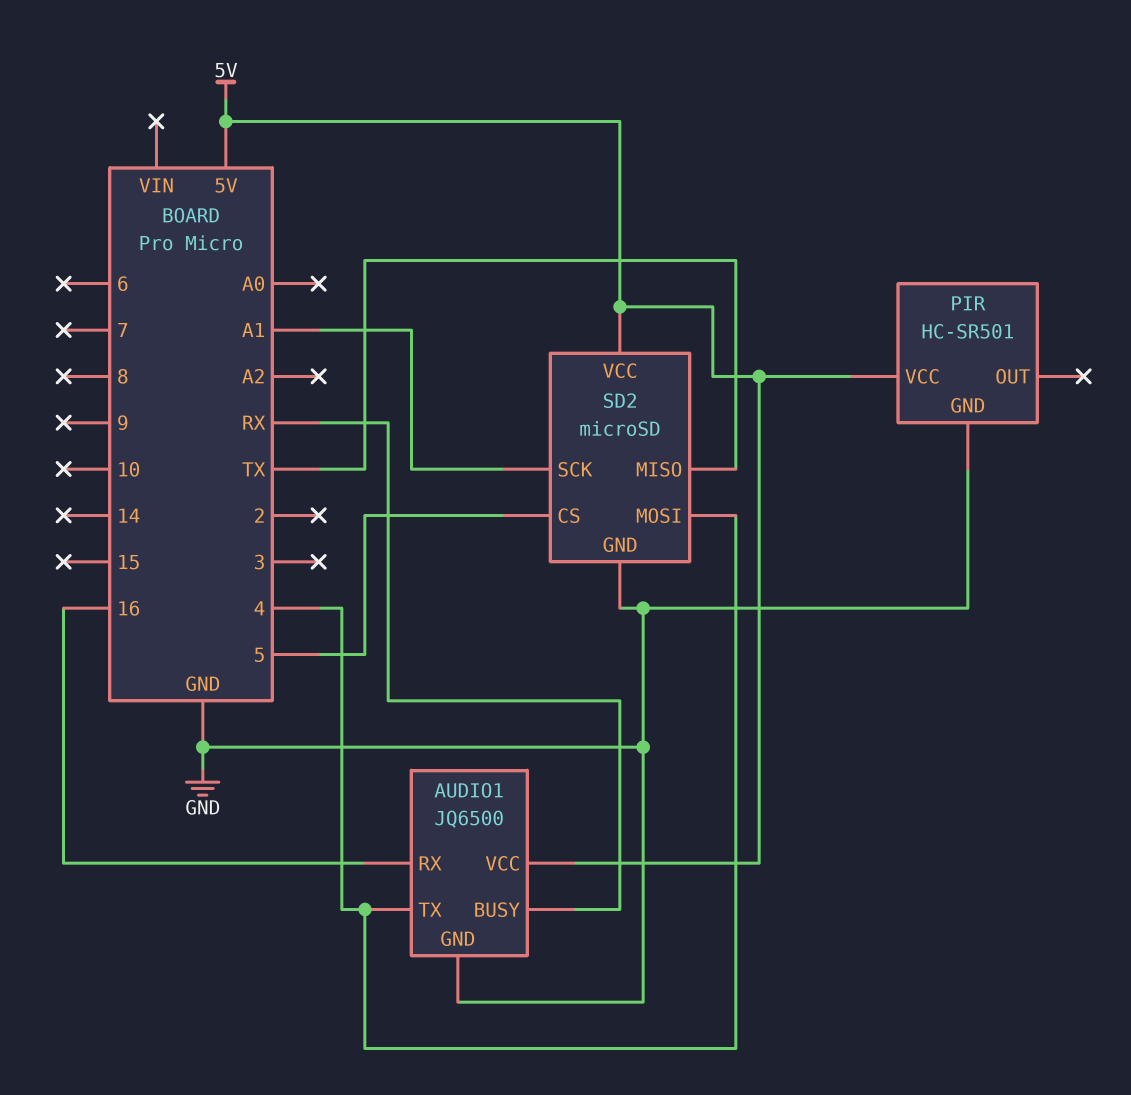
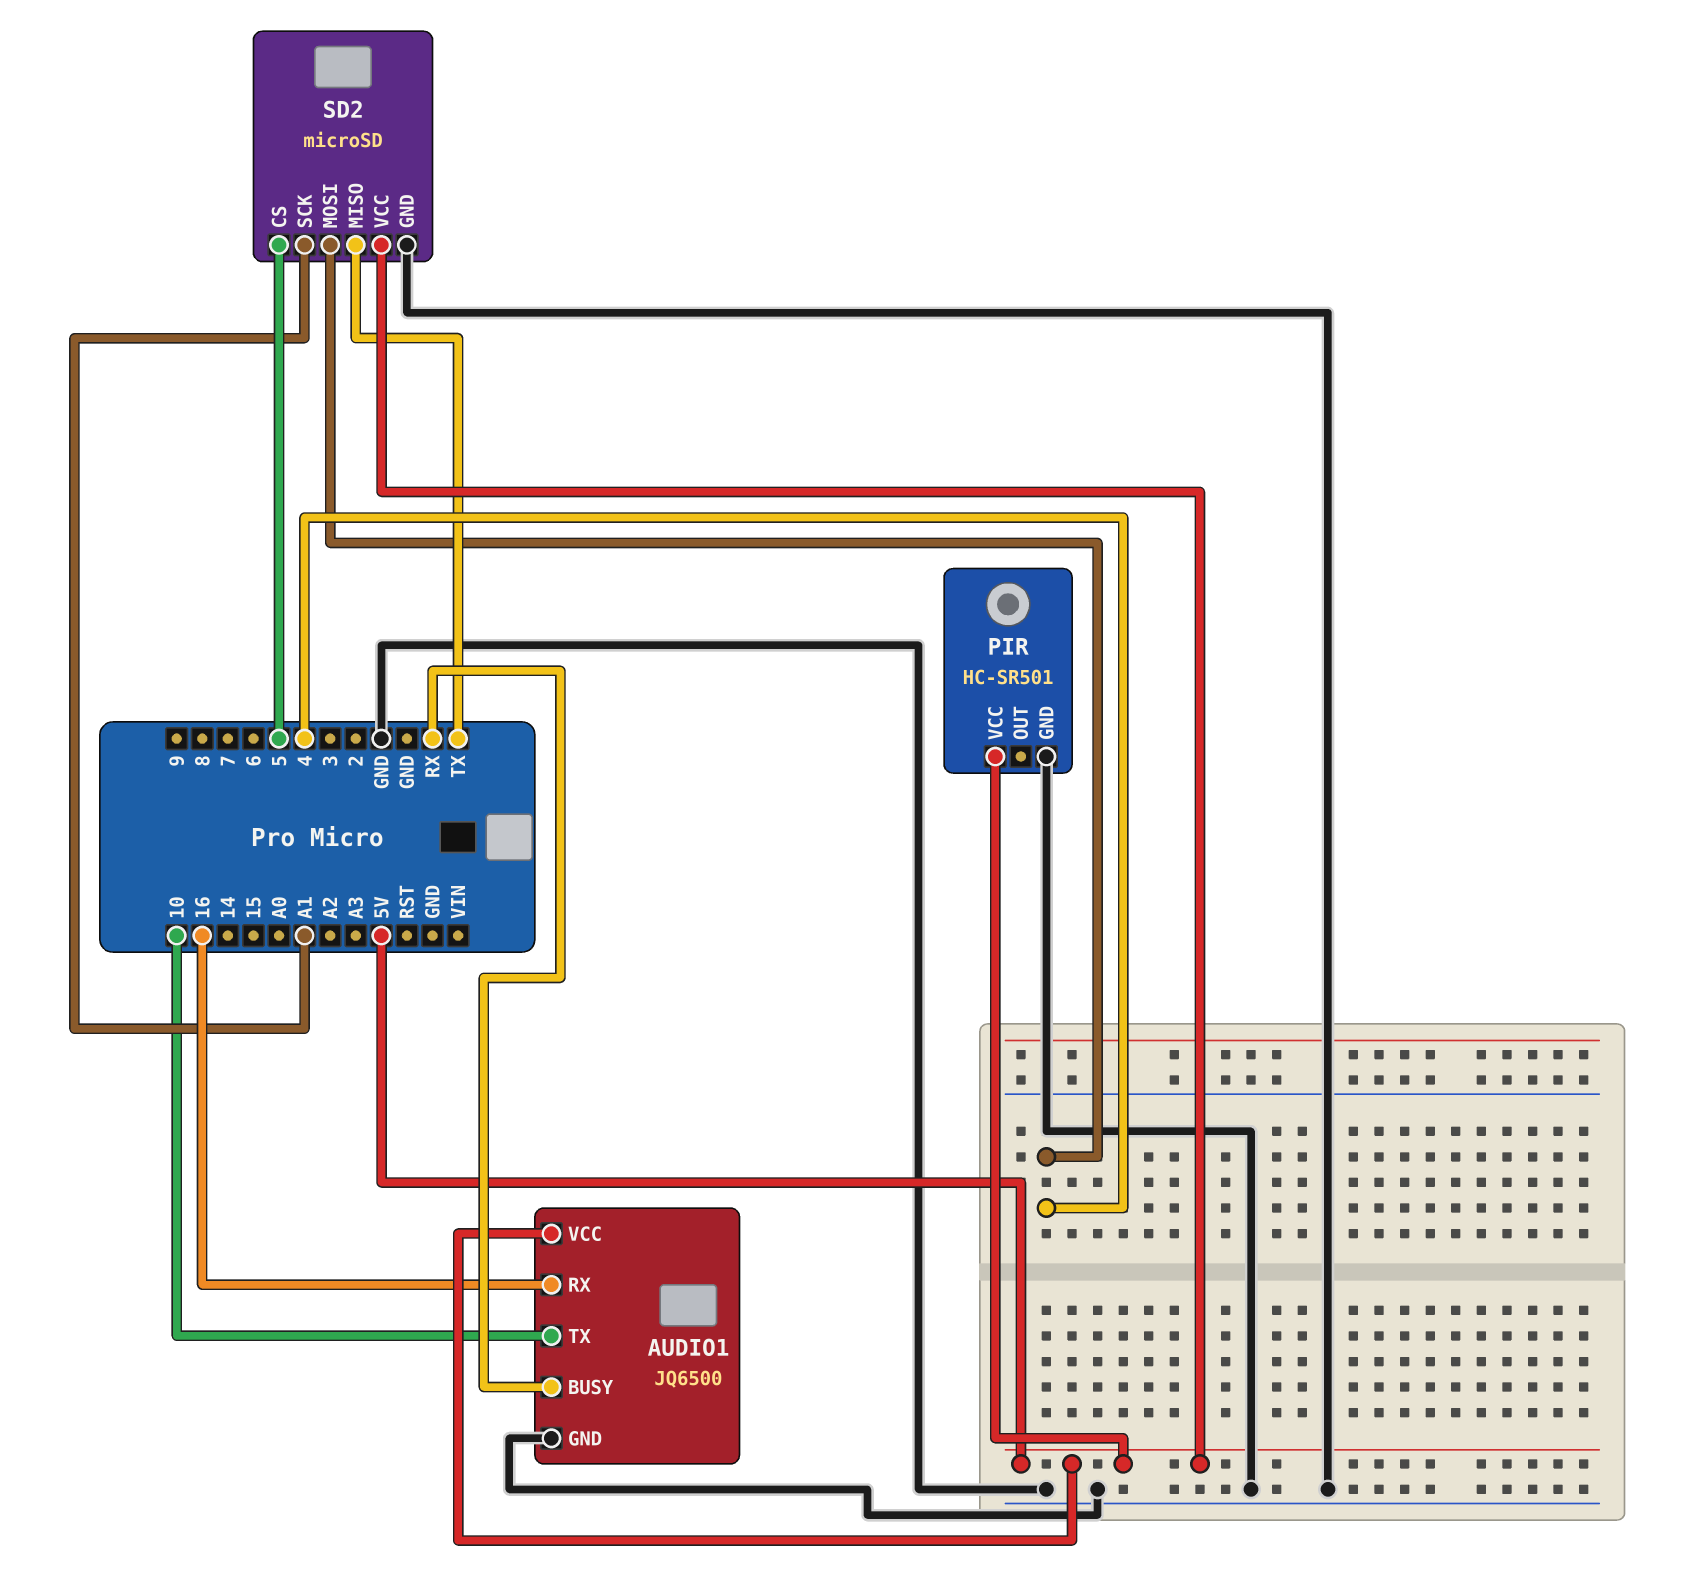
AUDIO1 pin TX: 4 -> 10

